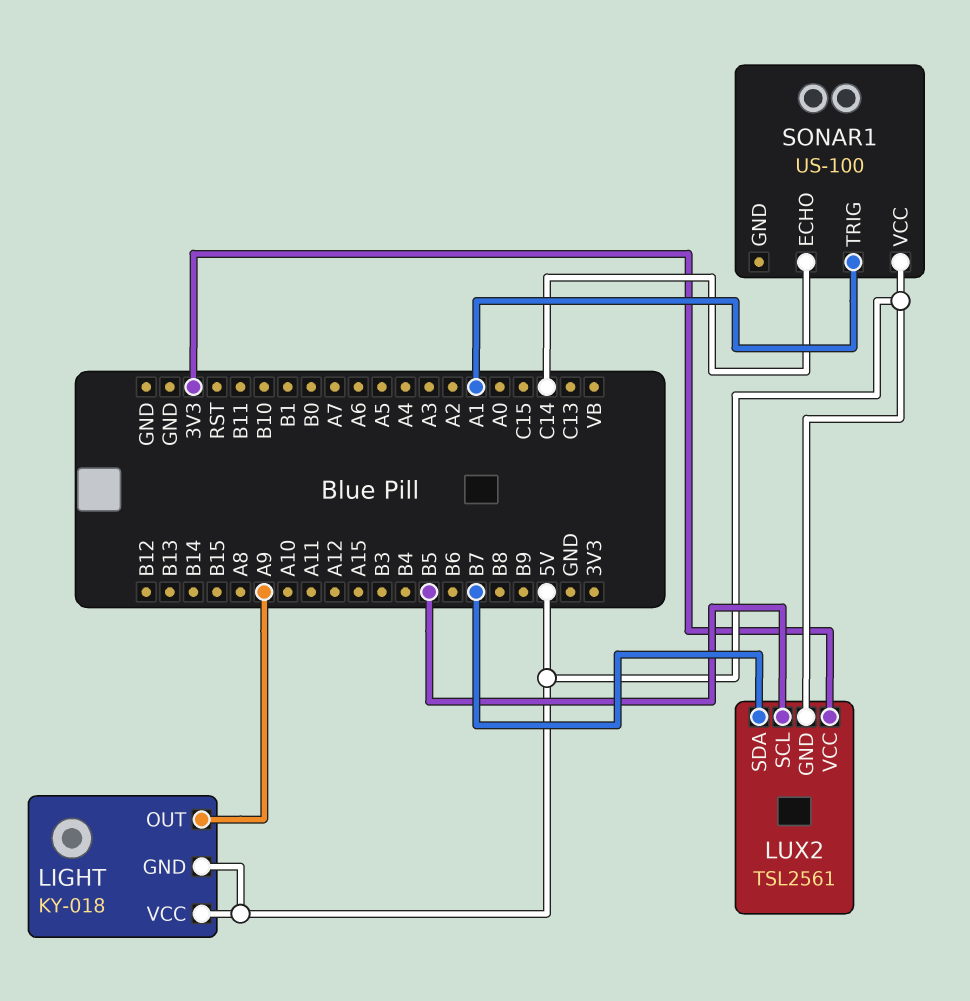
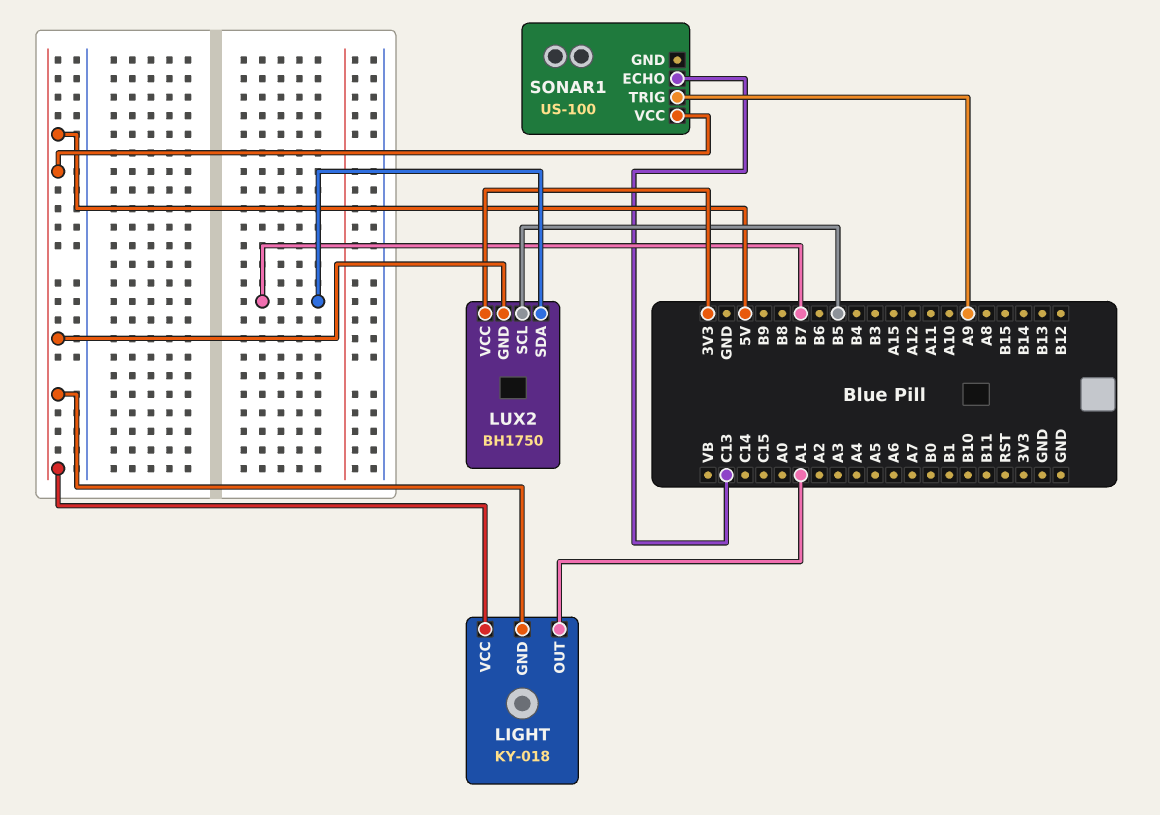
LIGHT pin OUT: A9 -> A1
LUX2: TSL2561 -> BH1750
SONAR1 pin ECHO: C14 -> C13
SONAR1 pin TRIG: A1 -> A9

